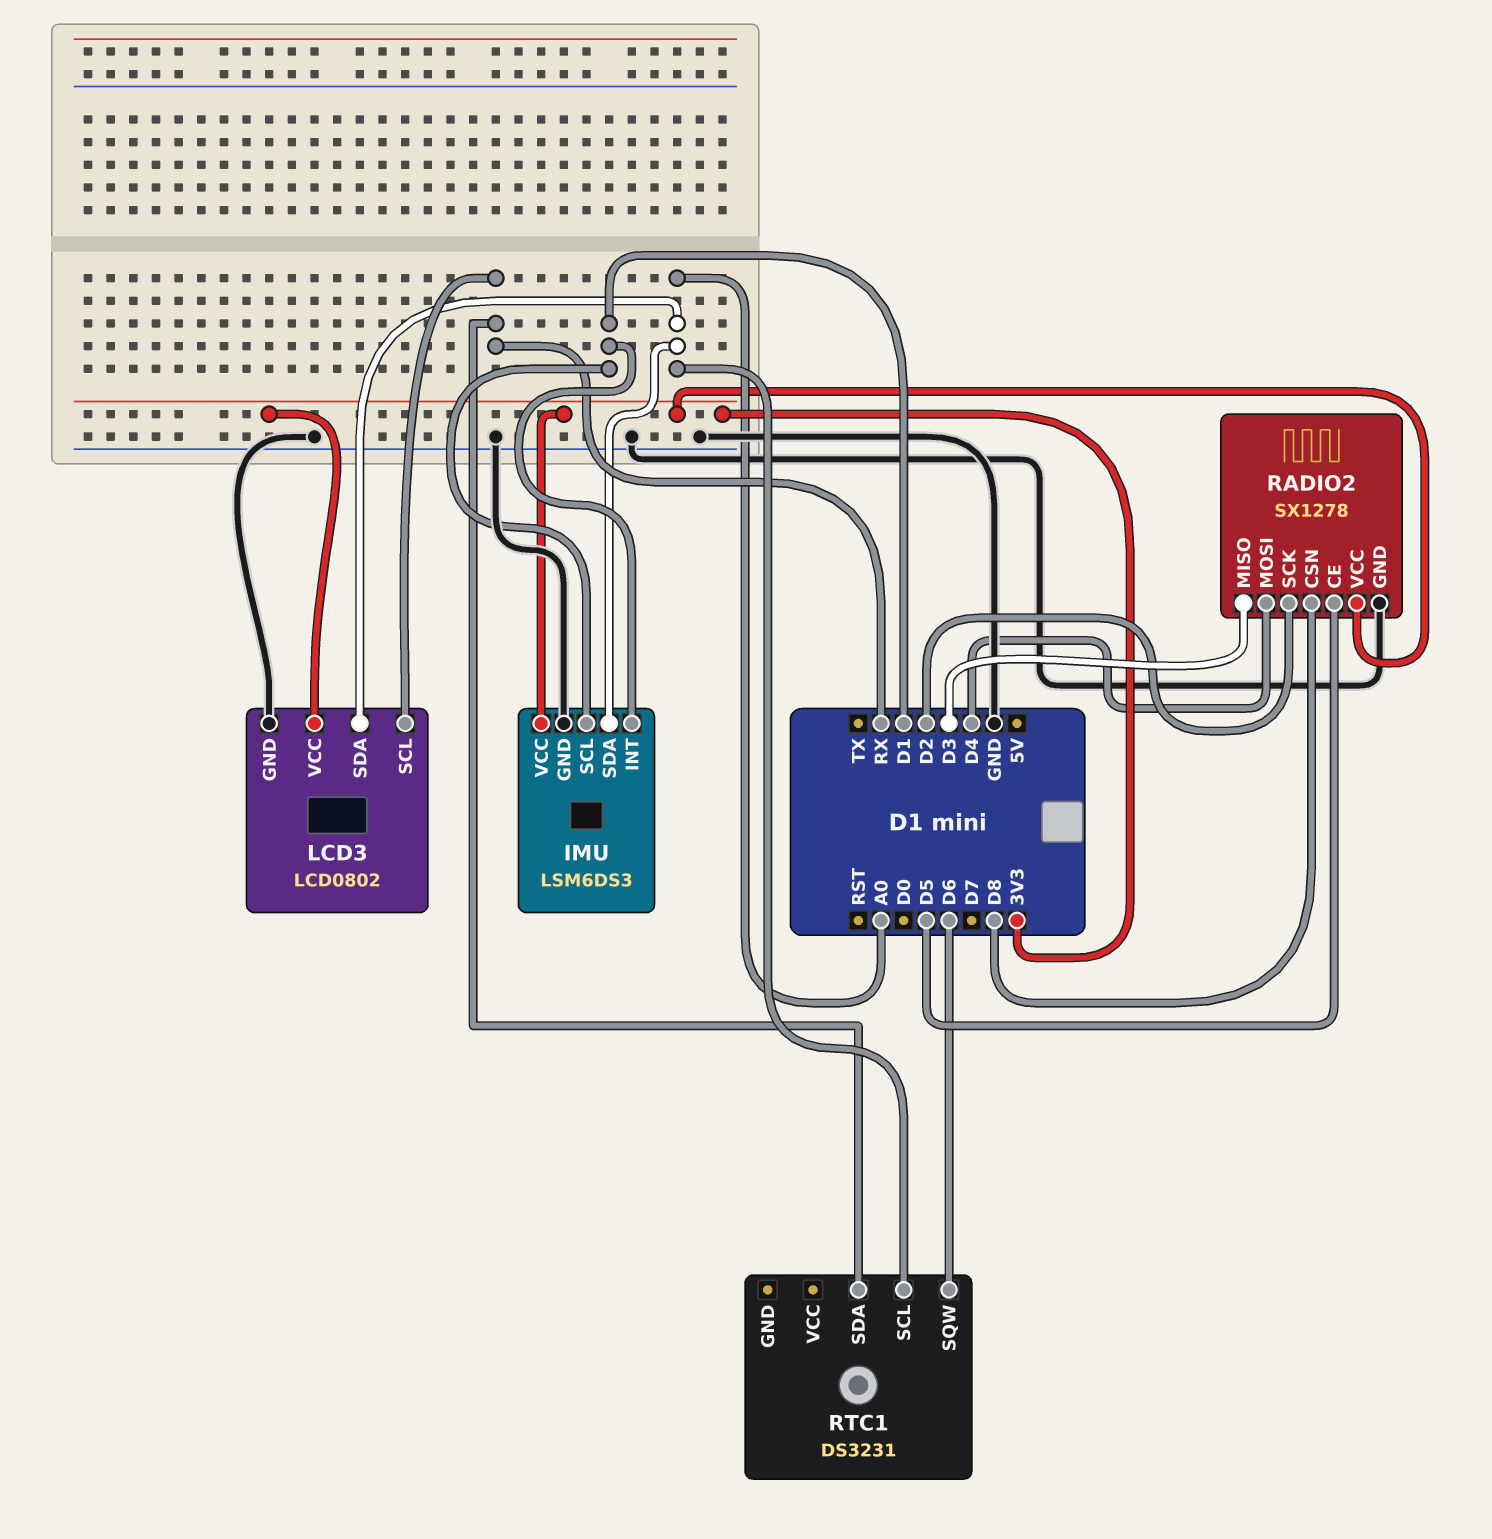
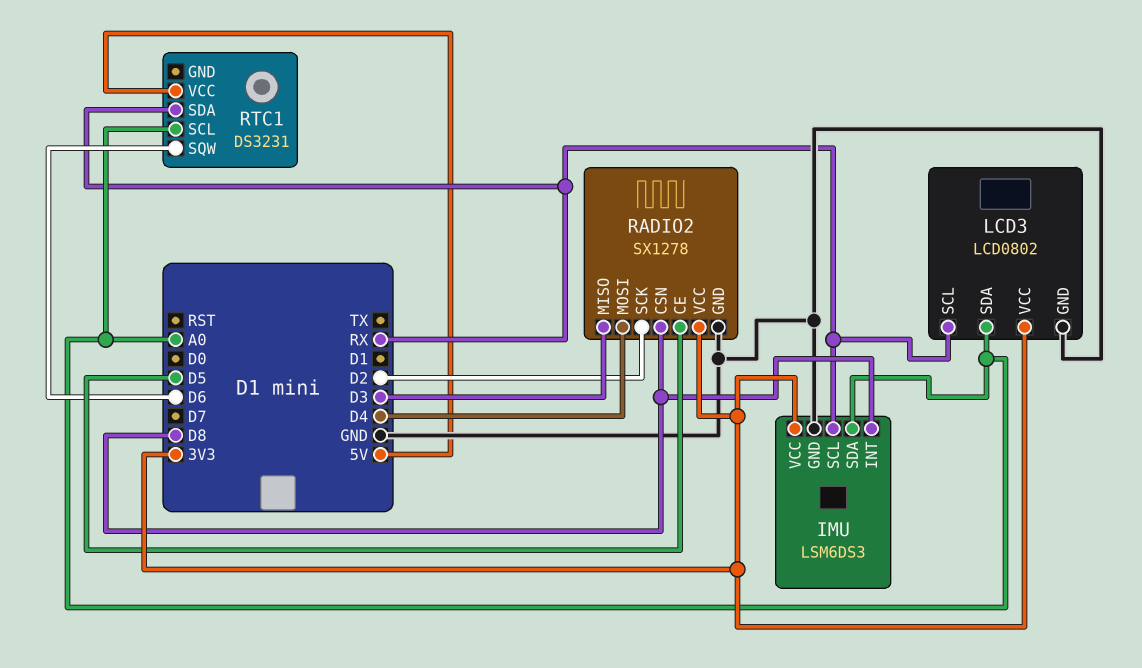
IMU pin INT: D1 -> D8
IMU pin SCL: D1 -> RX
RTC1 pin VCC: none -> 5V

